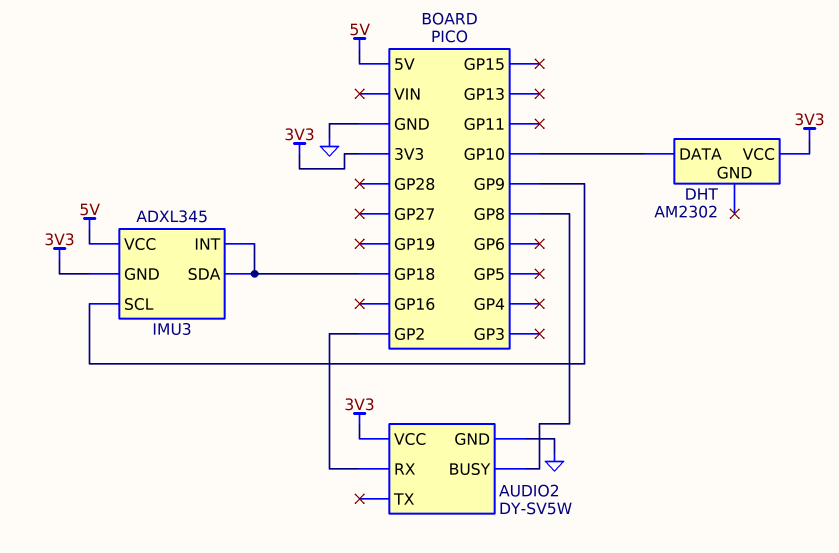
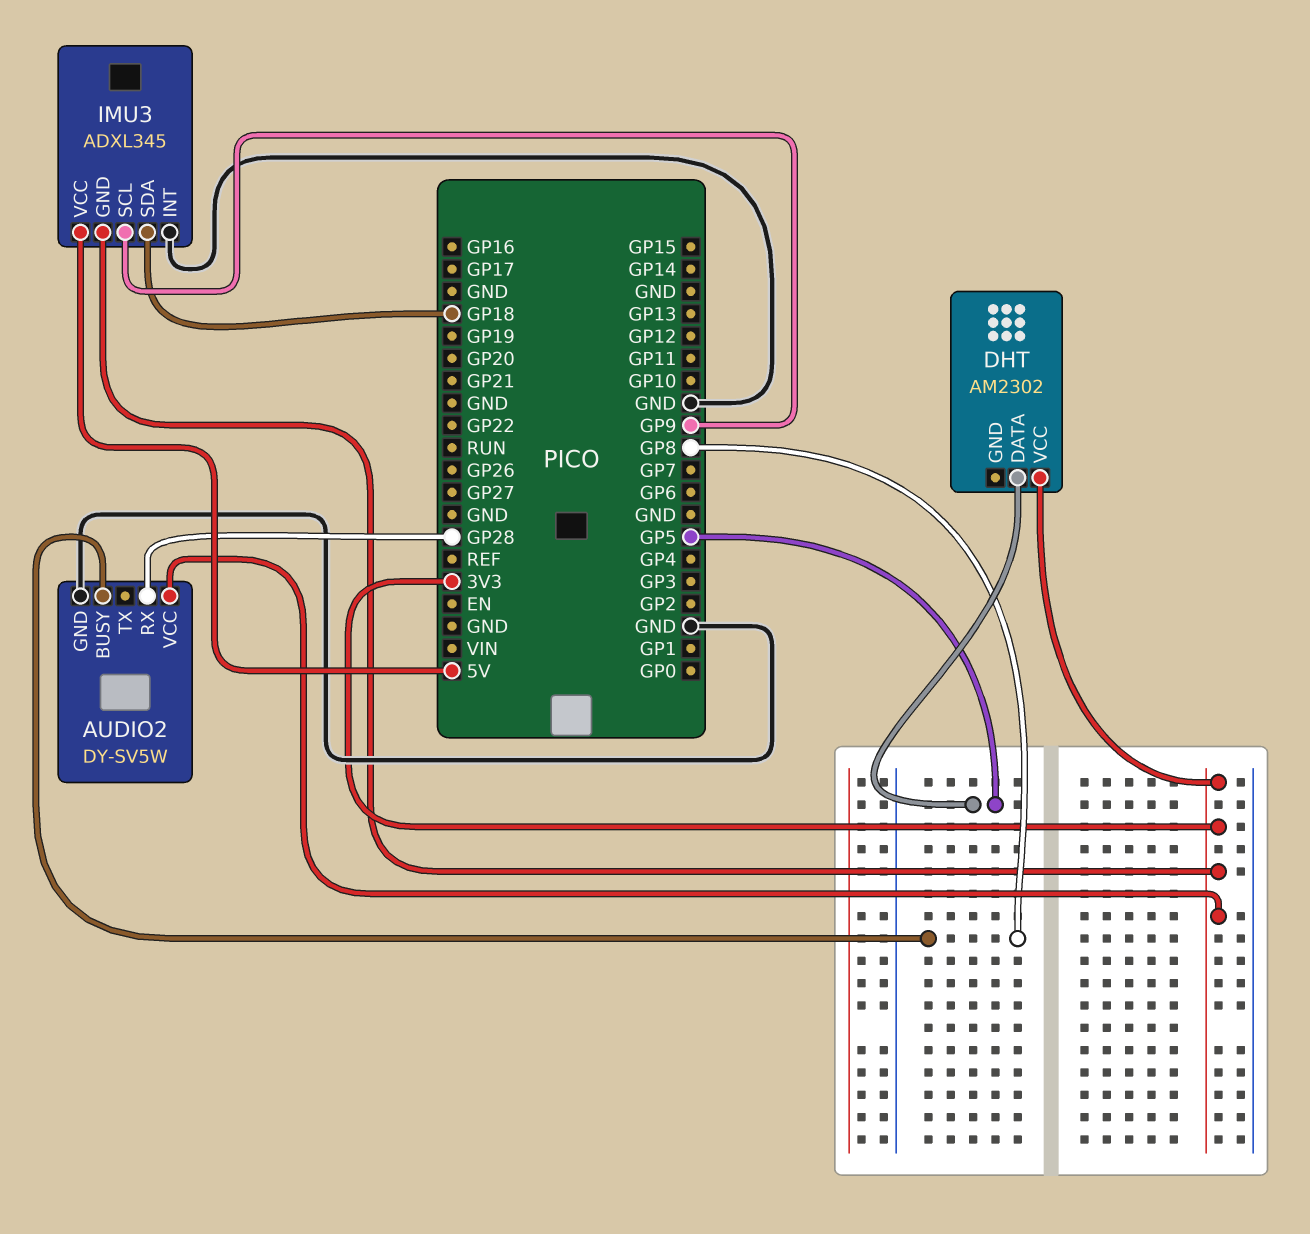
AUDIO2 pin RX: GP2 -> GP28
DHT pin DATA: GP10 -> GP5
IMU3 pin INT: GP18 -> GND

